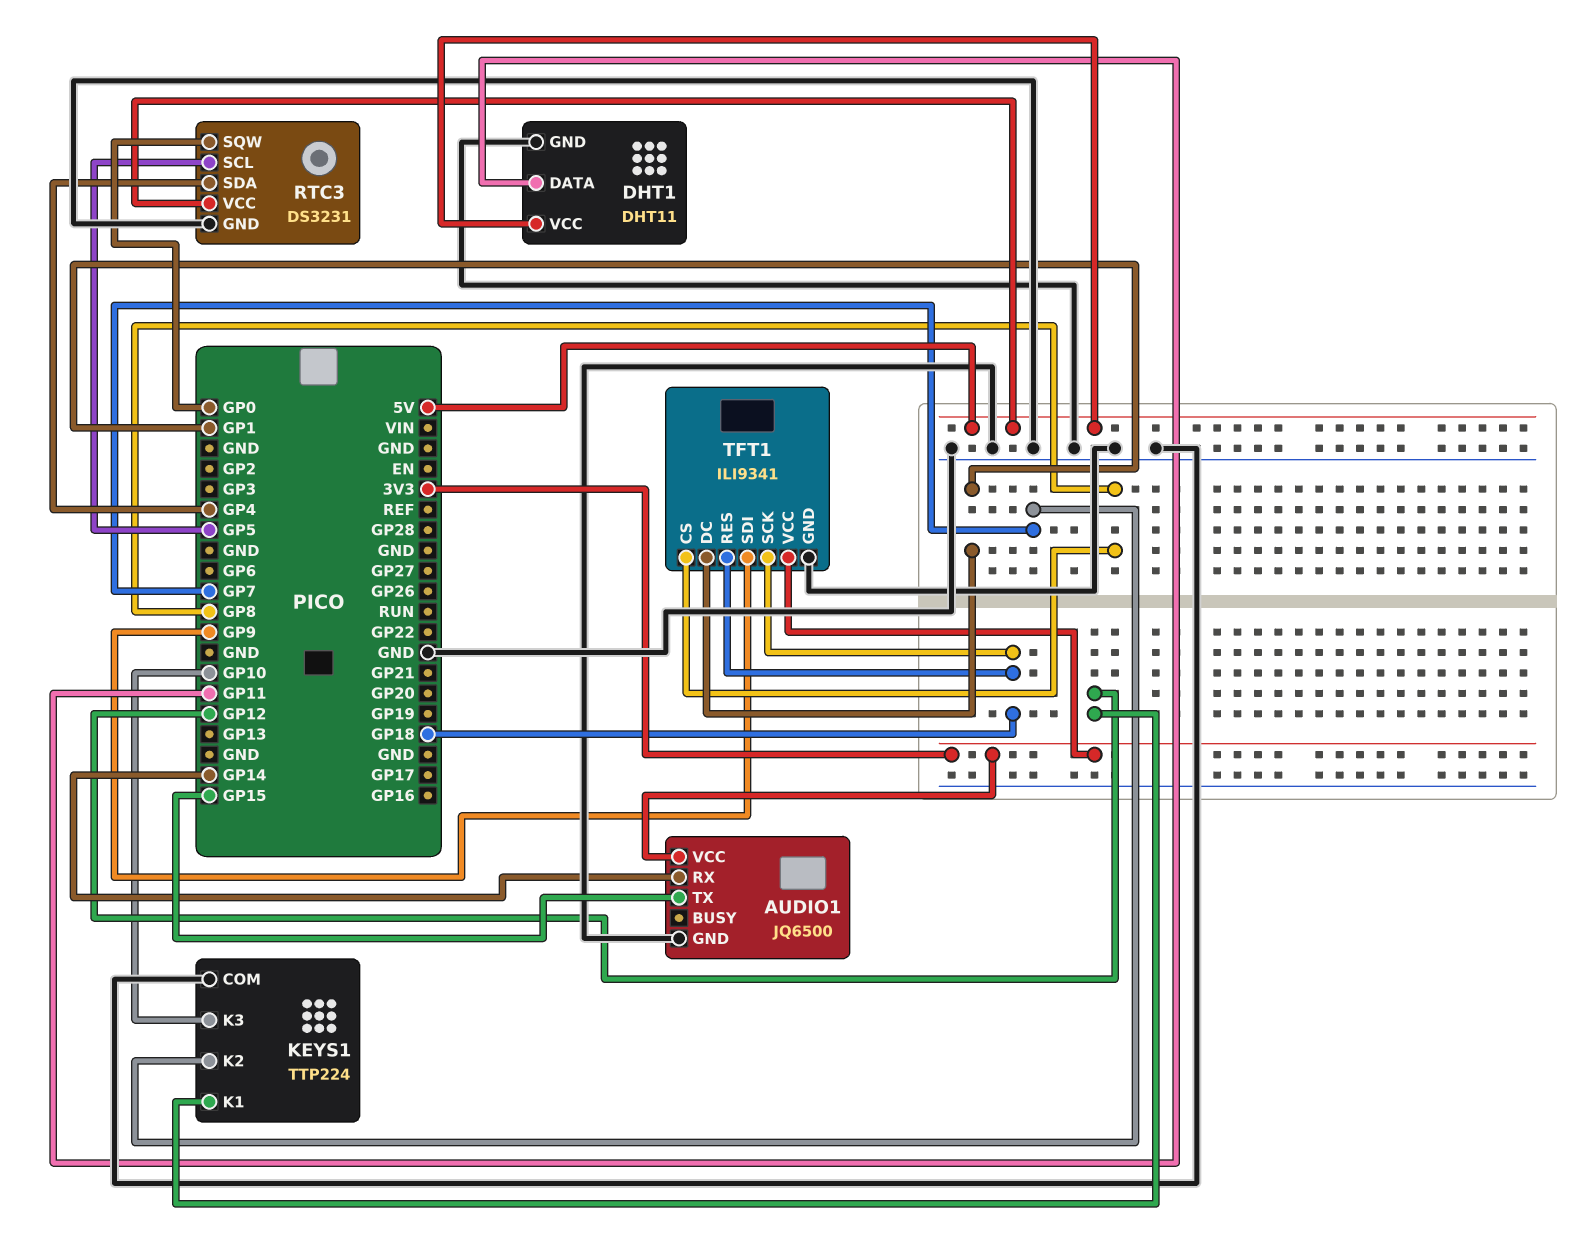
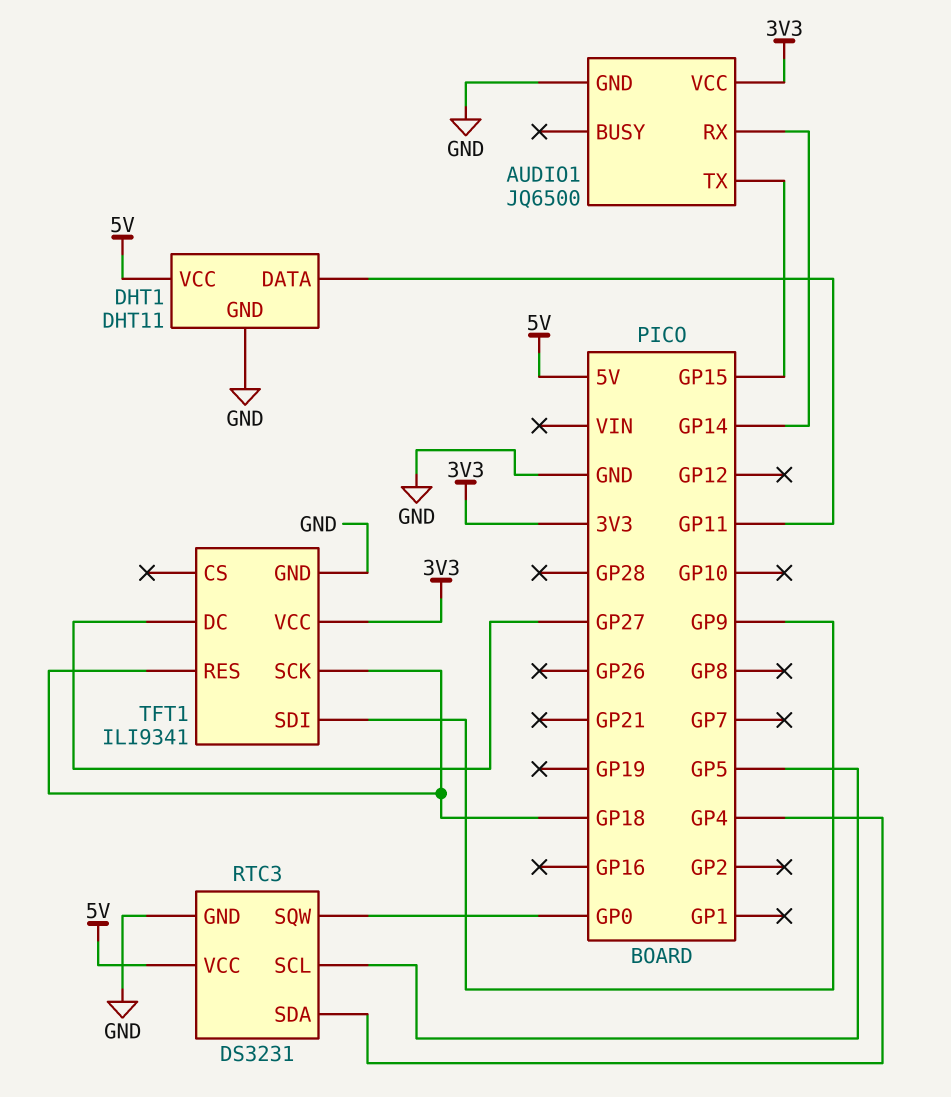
KEYS1: TTP224 -> none
KEYS1 pin COM: GND -> none
KEYS1 pin K1: GP12 -> none
KEYS1 pin K2: GP7 -> none
KEYS1 pin K3: GP10 -> none
TFT1 pin CS: GP8 -> none
TFT1 pin DC: GP1 -> GP27

